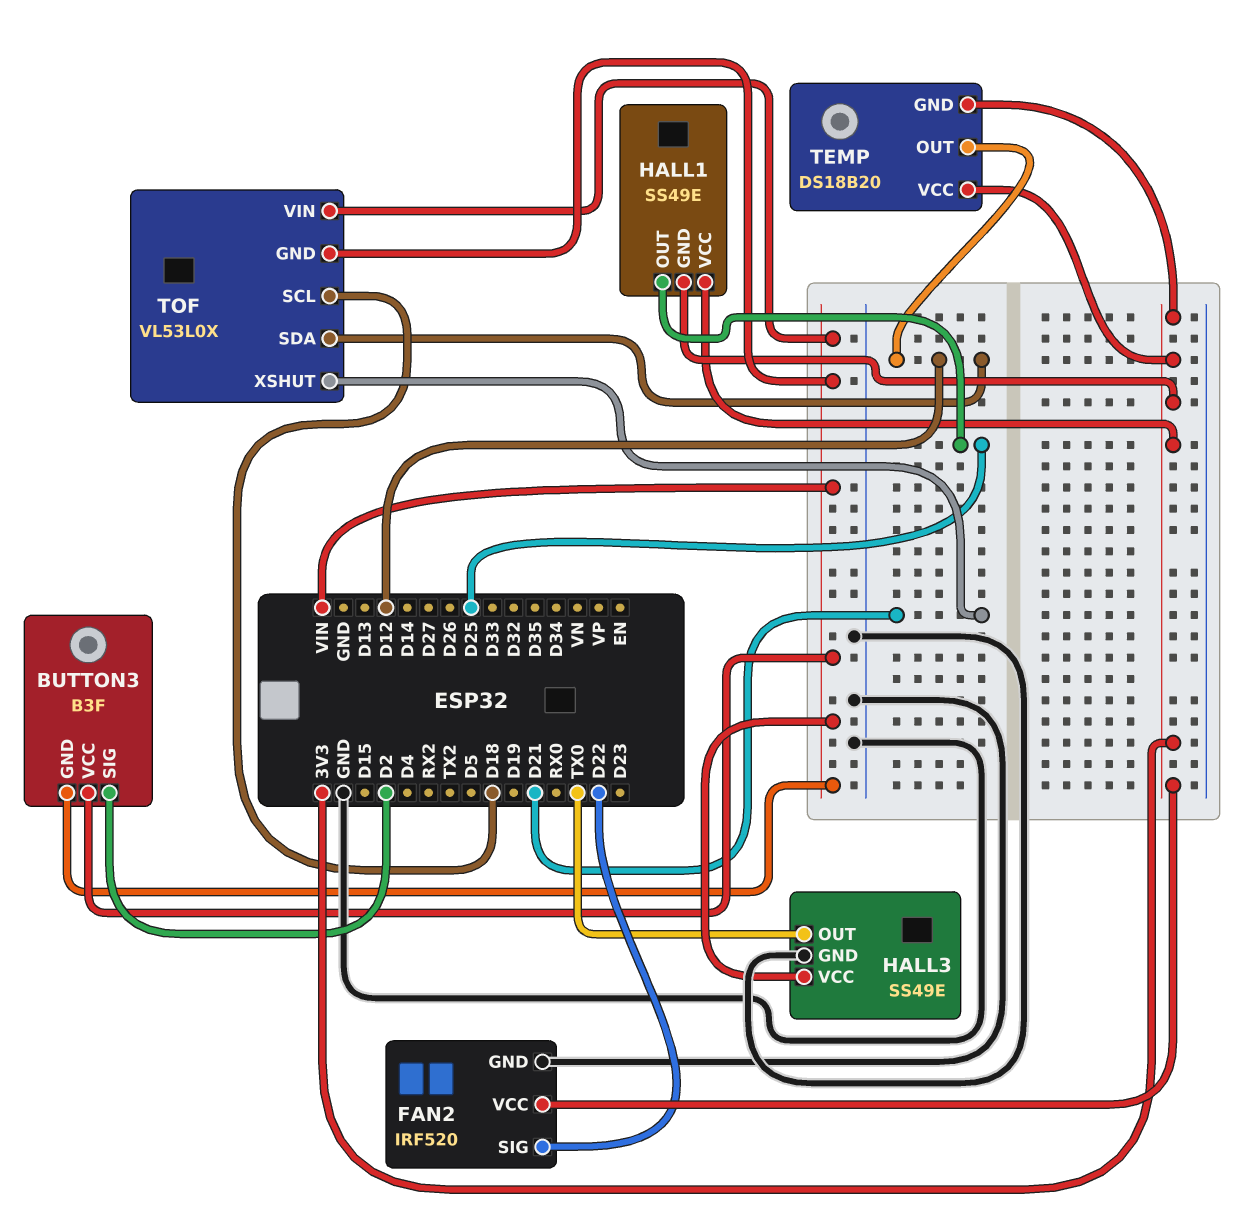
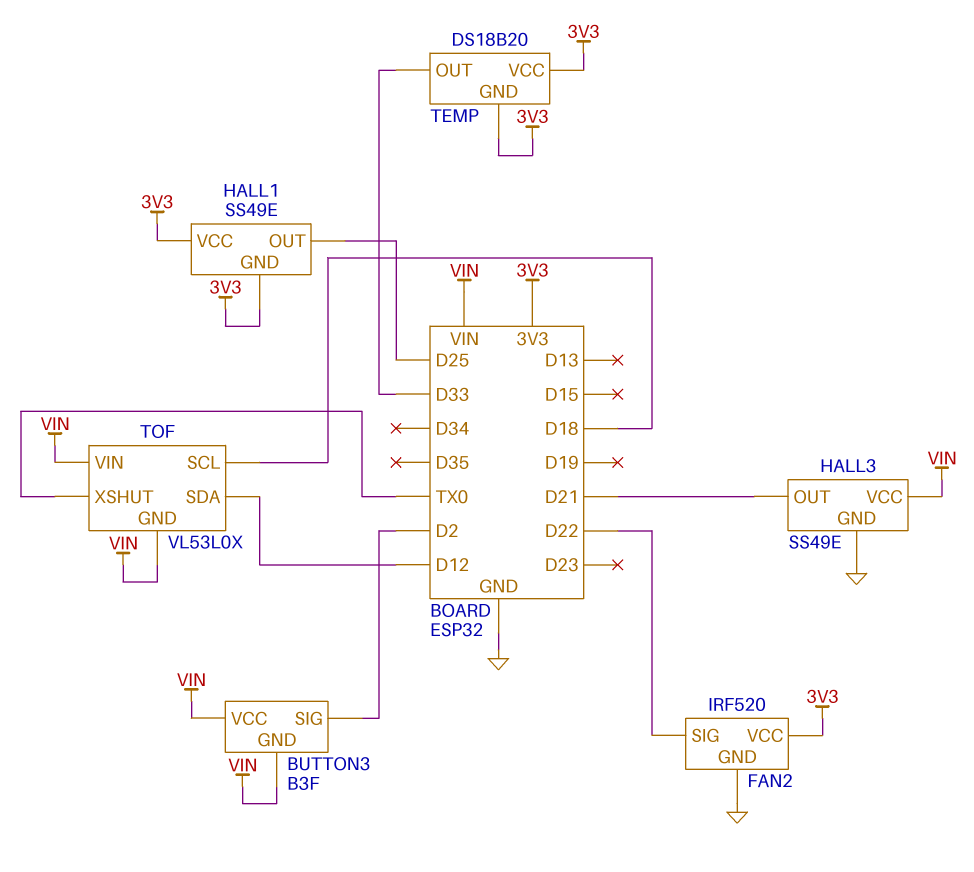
HALL3 pin OUT: TX0 -> D21
TEMP pin OUT: D12 -> D33
TOF pin XSHUT: D21 -> TX0

